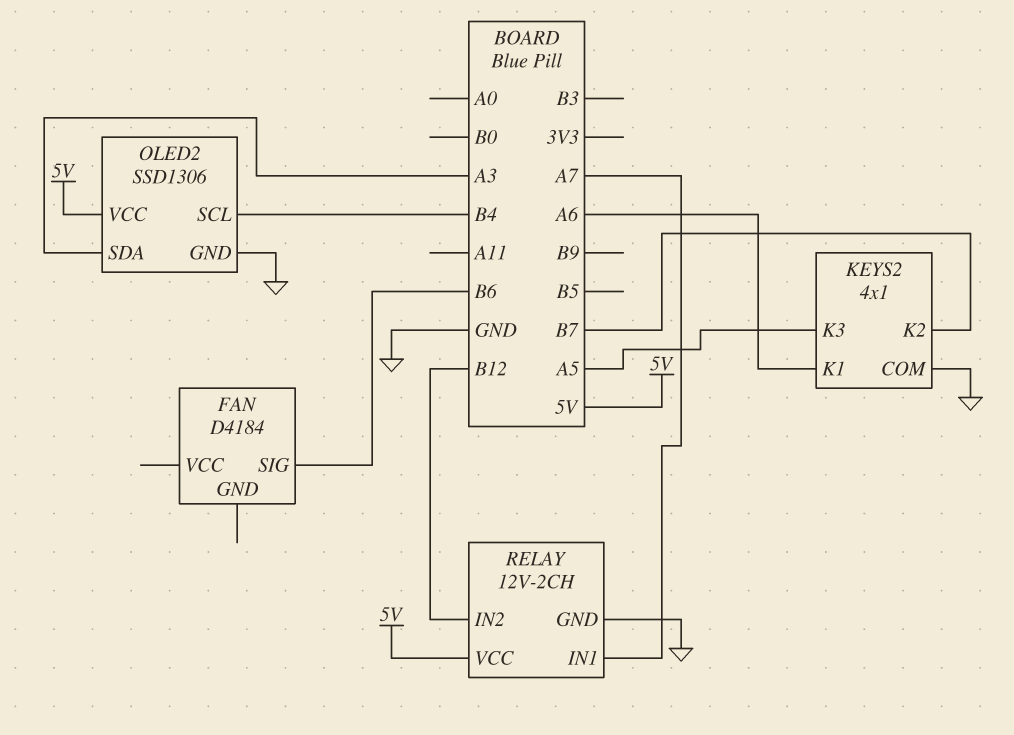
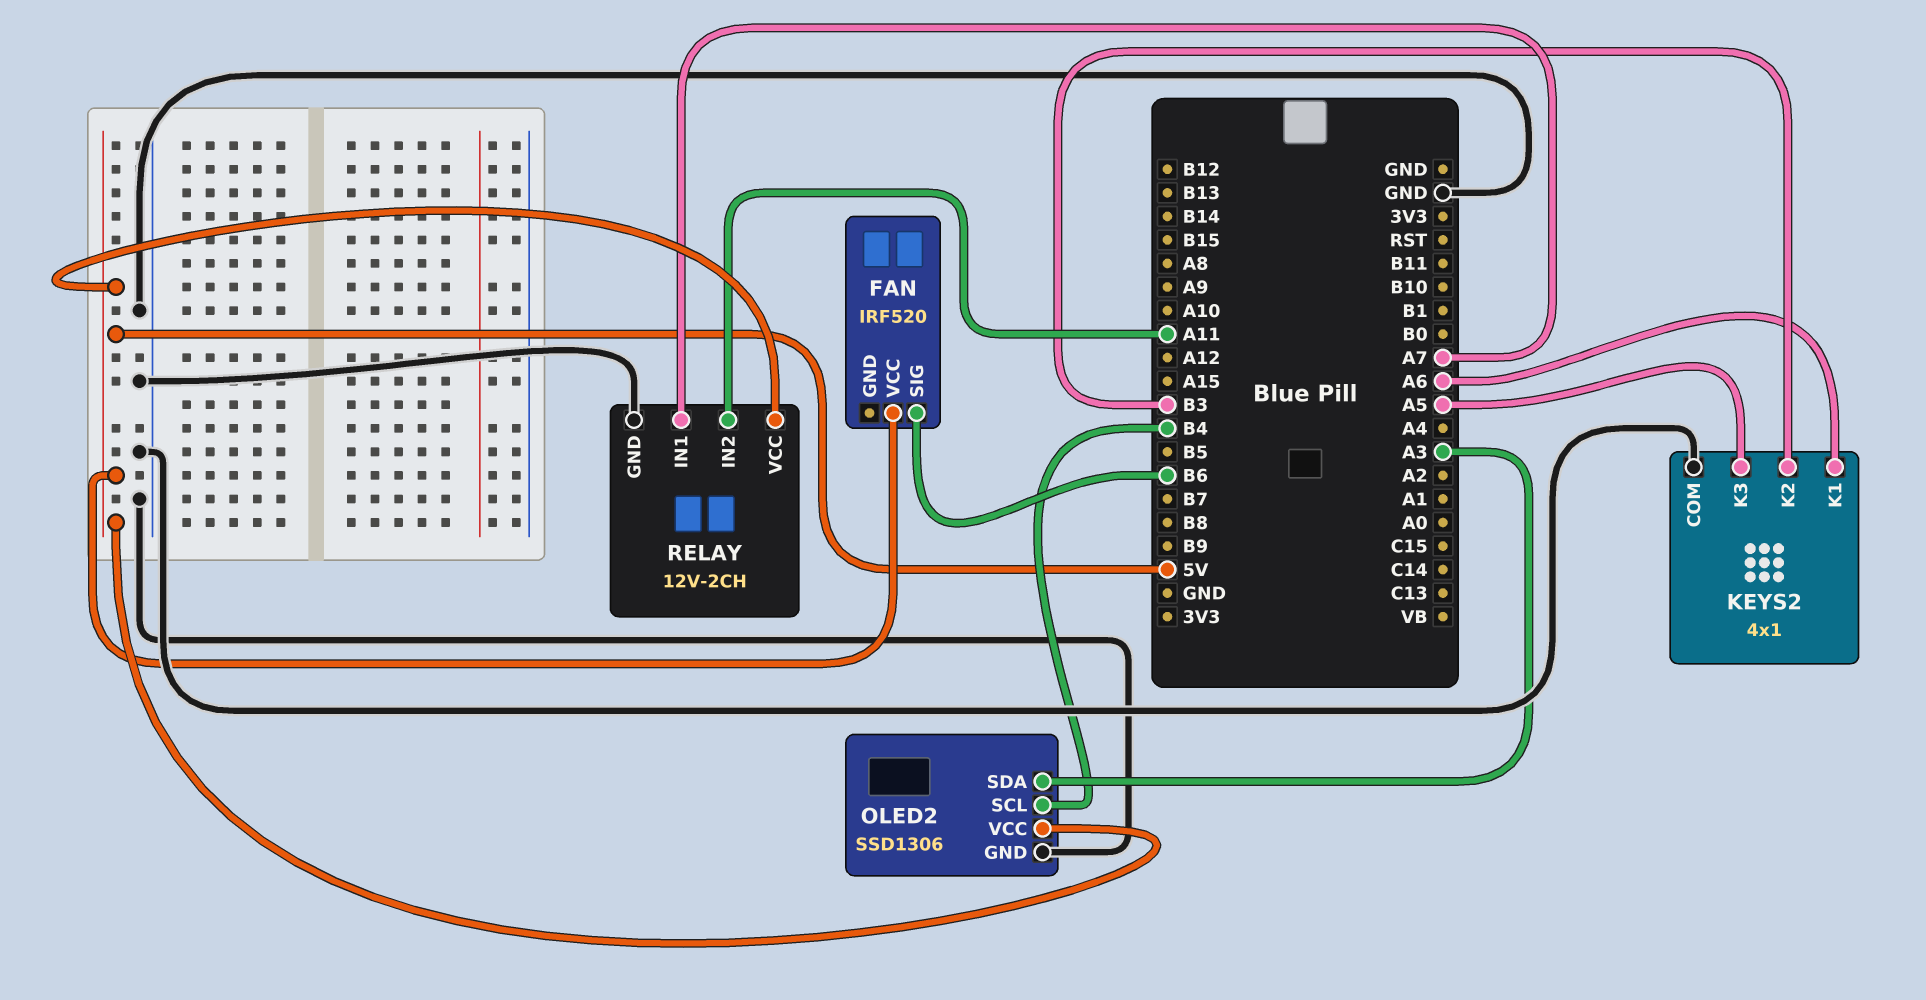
FAN: D4184 -> IRF520
FAN pin VCC: none -> 5V
KEYS2 pin K2: B7 -> B3
RELAY pin IN2: B12 -> A11

